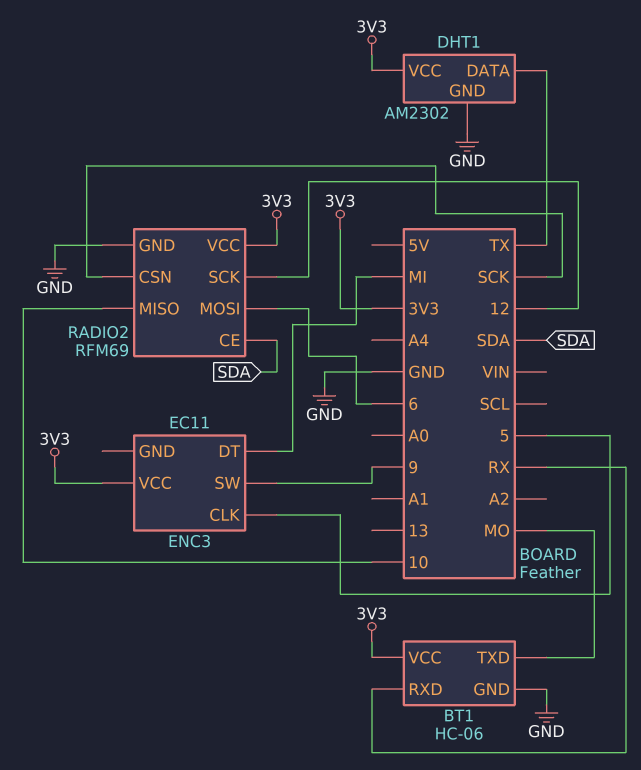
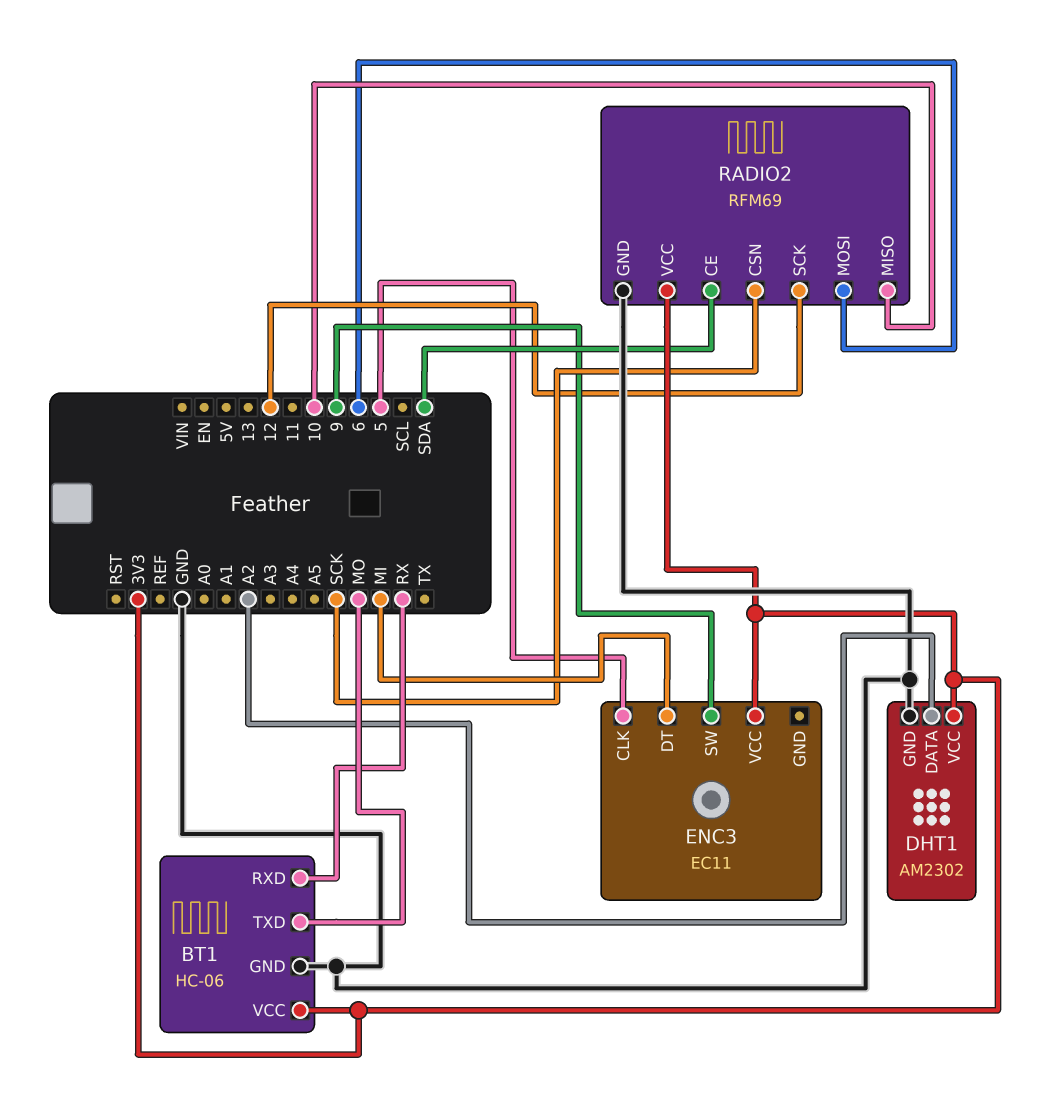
DHT1 pin DATA: TX -> A2

